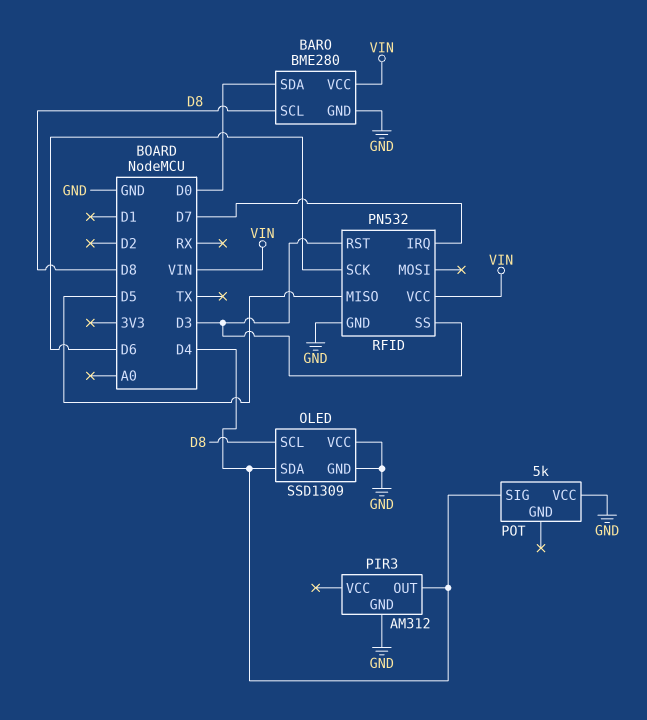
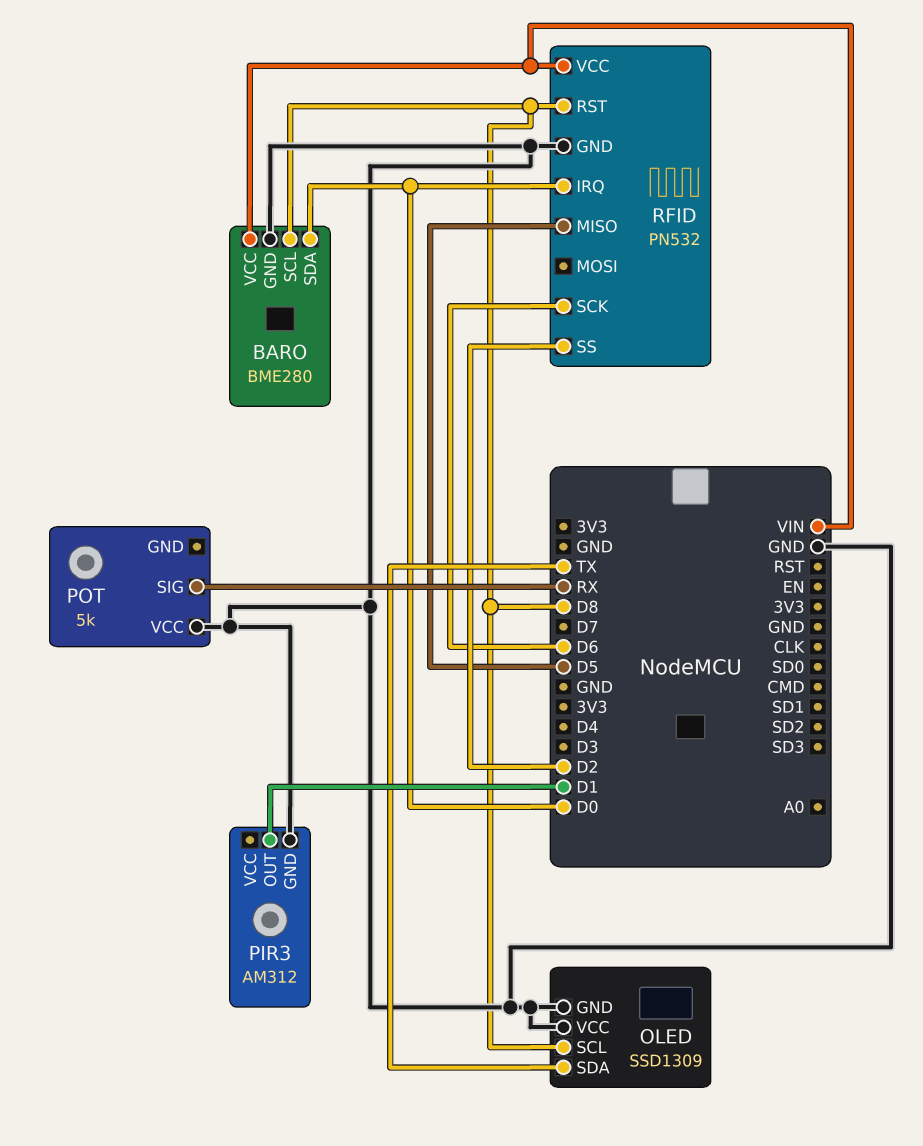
OLED pin SDA: D4 -> TX
PIR3 pin OUT: D4 -> D1
POT pin SIG: D4 -> RX
RFID pin IRQ: D7 -> D0
RFID pin RST: D3 -> D8
RFID pin SS: D3 -> D2

